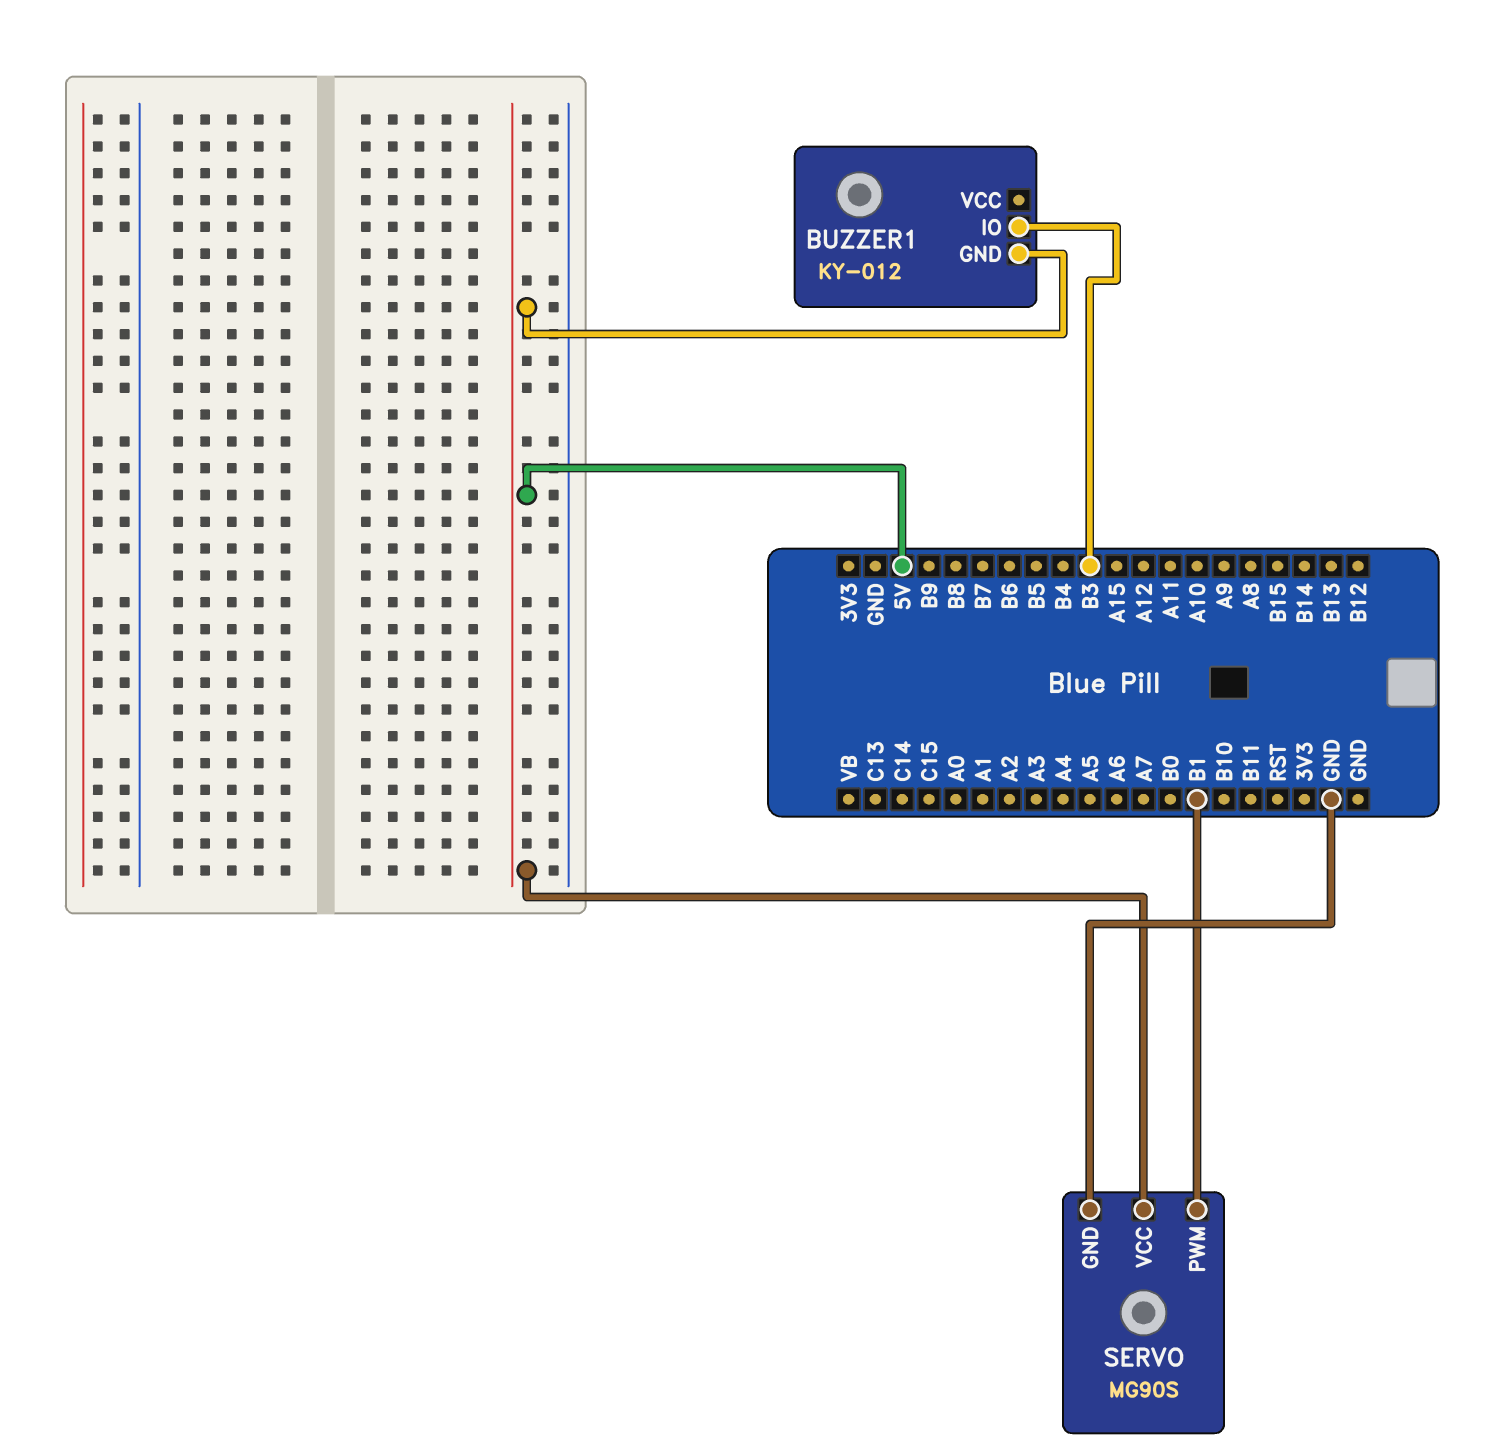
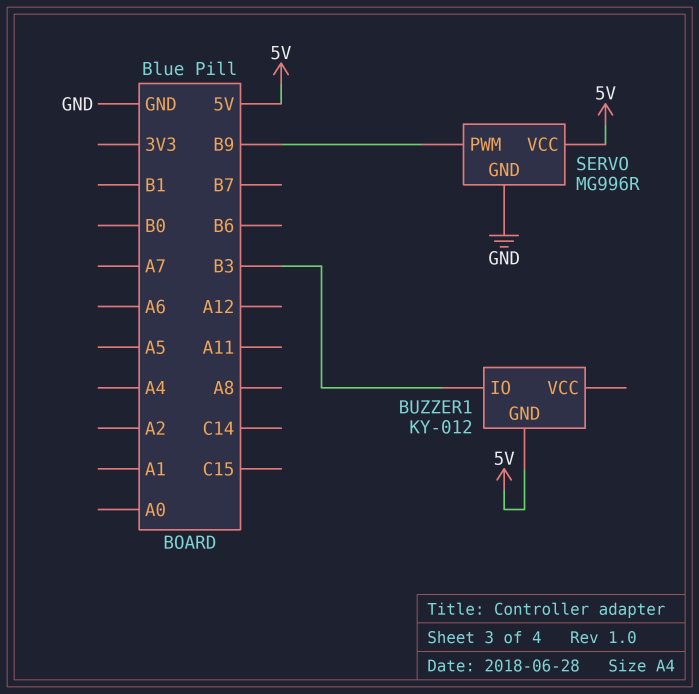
SERVO: MG90S -> MG996R
SERVO pin PWM: B1 -> B9

